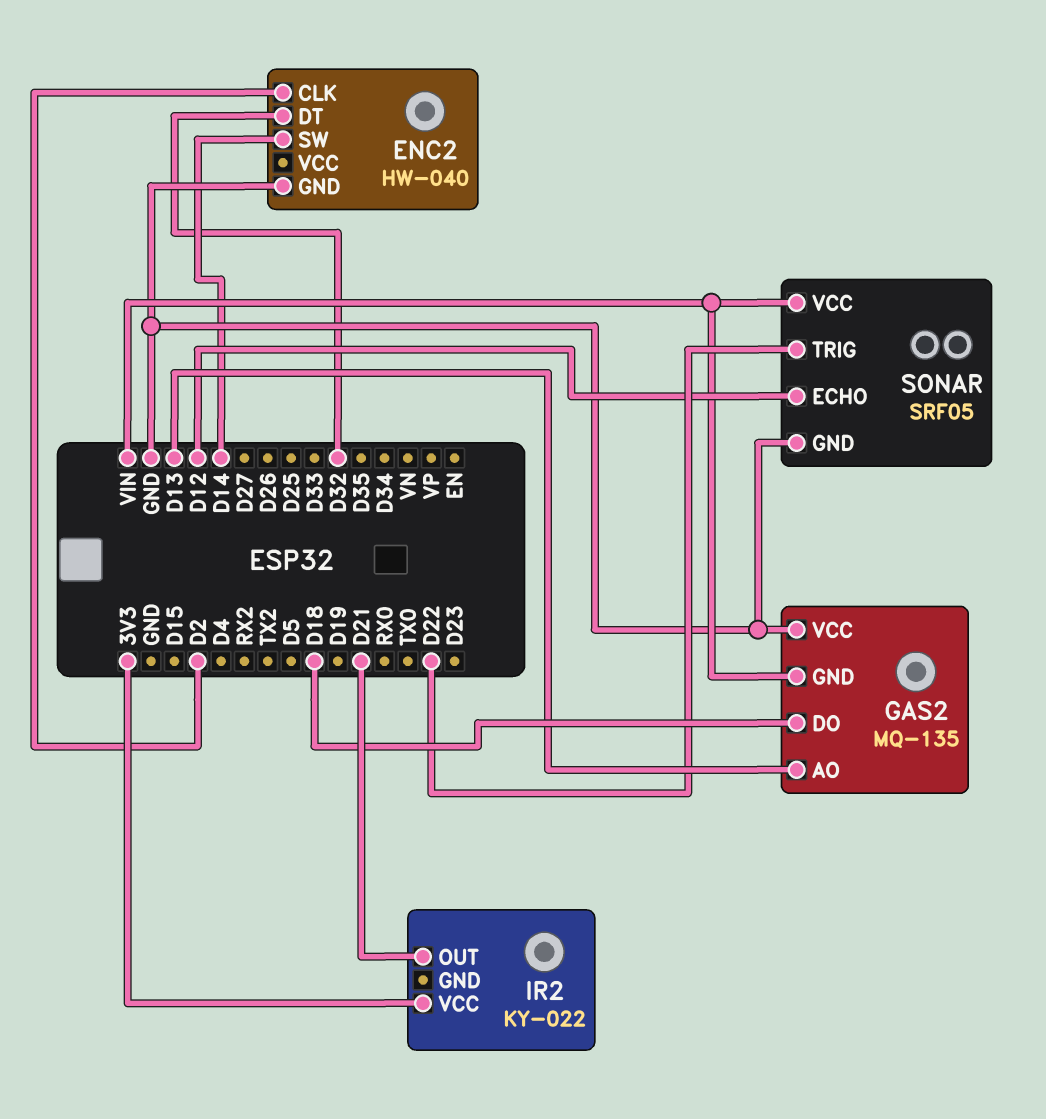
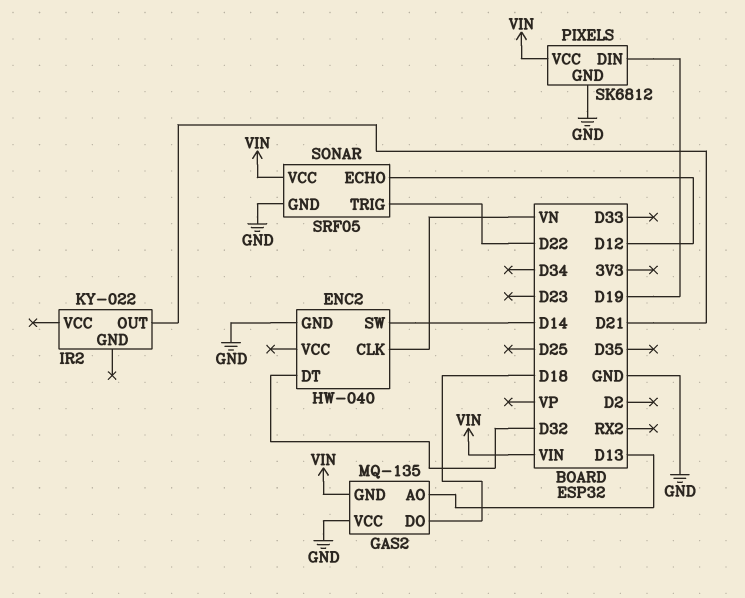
ENC2 pin CLK: D2 -> VN
IR2 pin VCC: 3V3 -> none
PIXELS: none -> SK6812
PIXELS pin DIN: none -> D19
PIXELS pin GND: none -> GND
PIXELS pin VCC: none -> VIN

